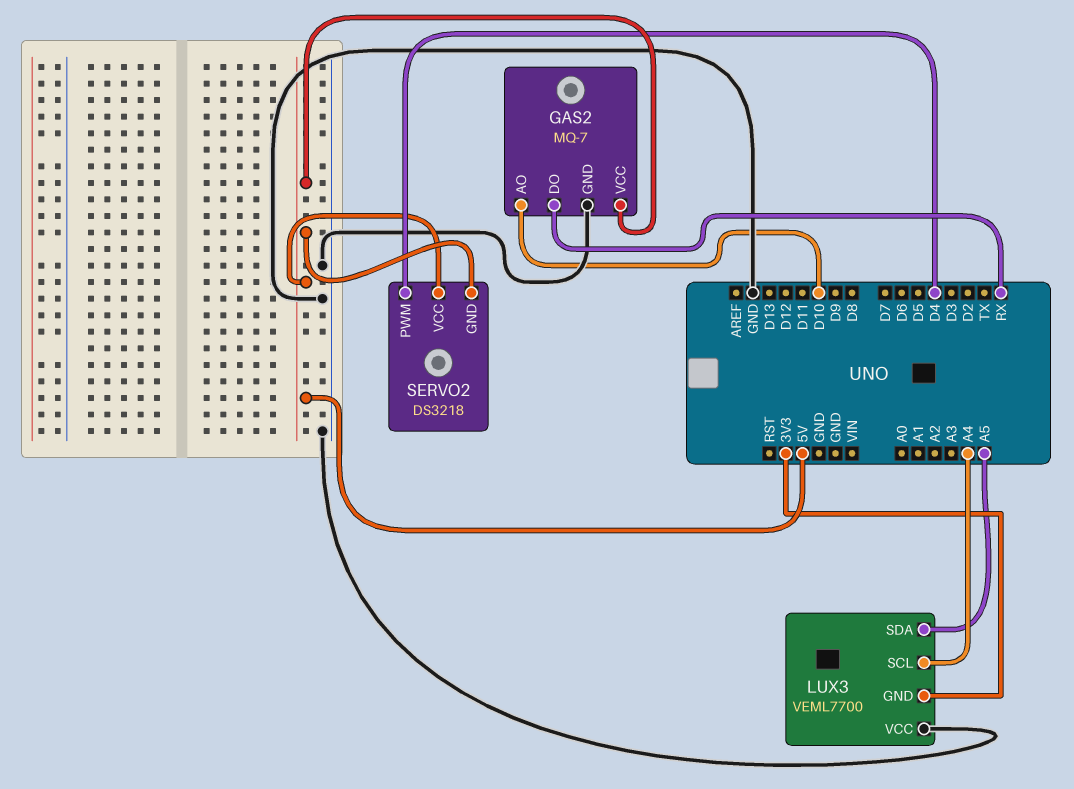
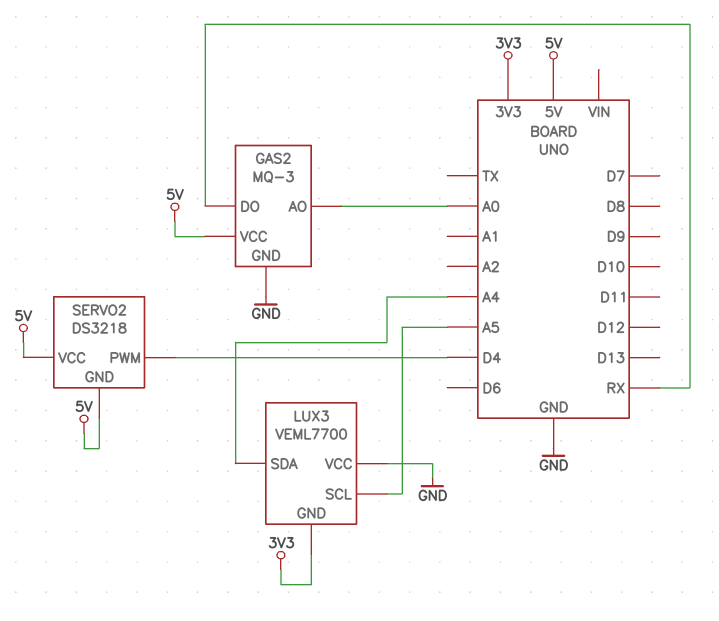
GAS2: MQ-7 -> MQ-3
GAS2 pin AO: D10 -> A0
LUX3 pin SCL: A4 -> A5
LUX3 pin SDA: A5 -> A4

